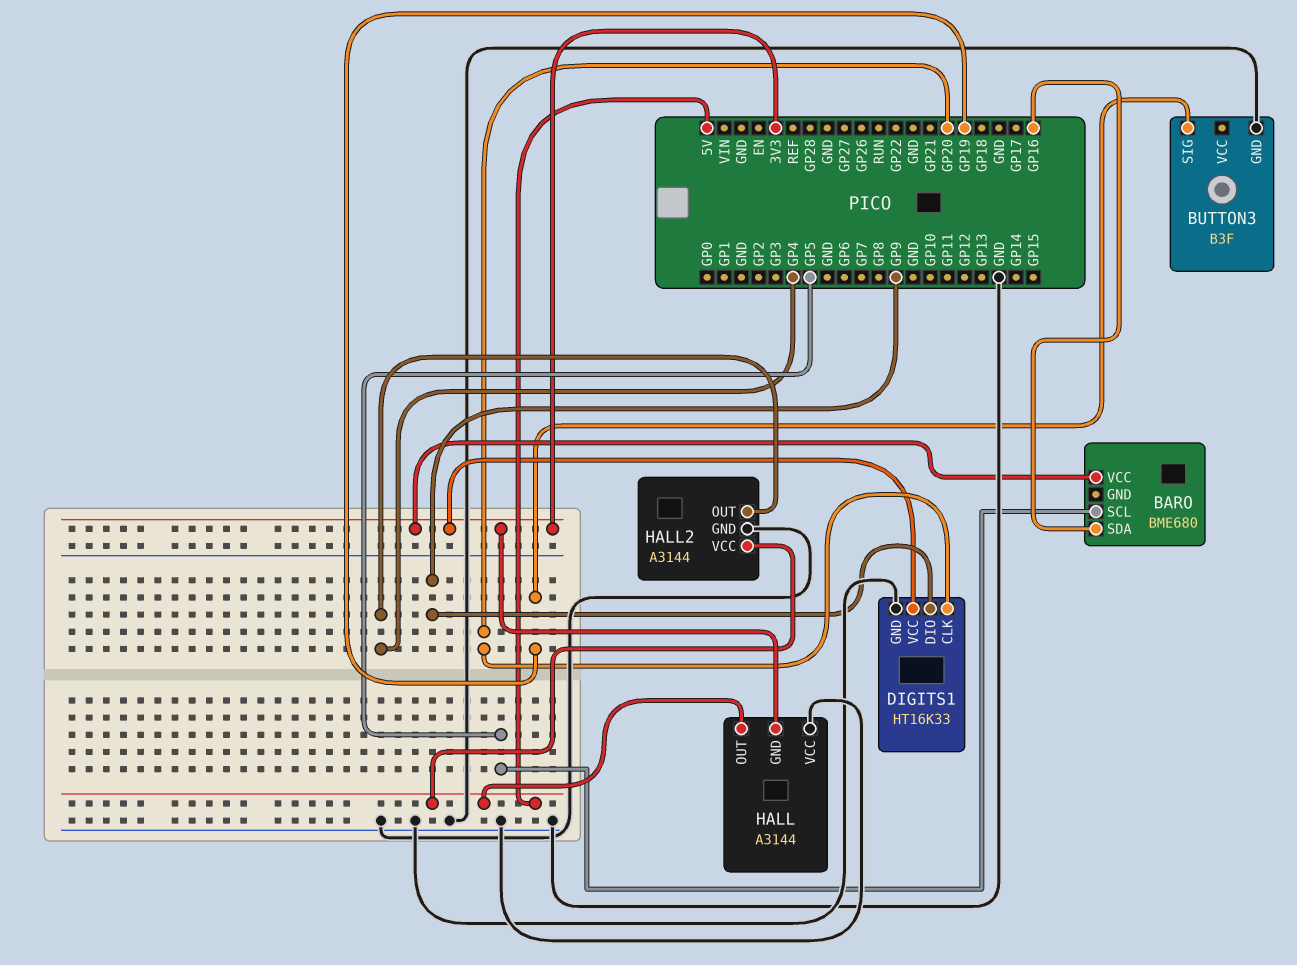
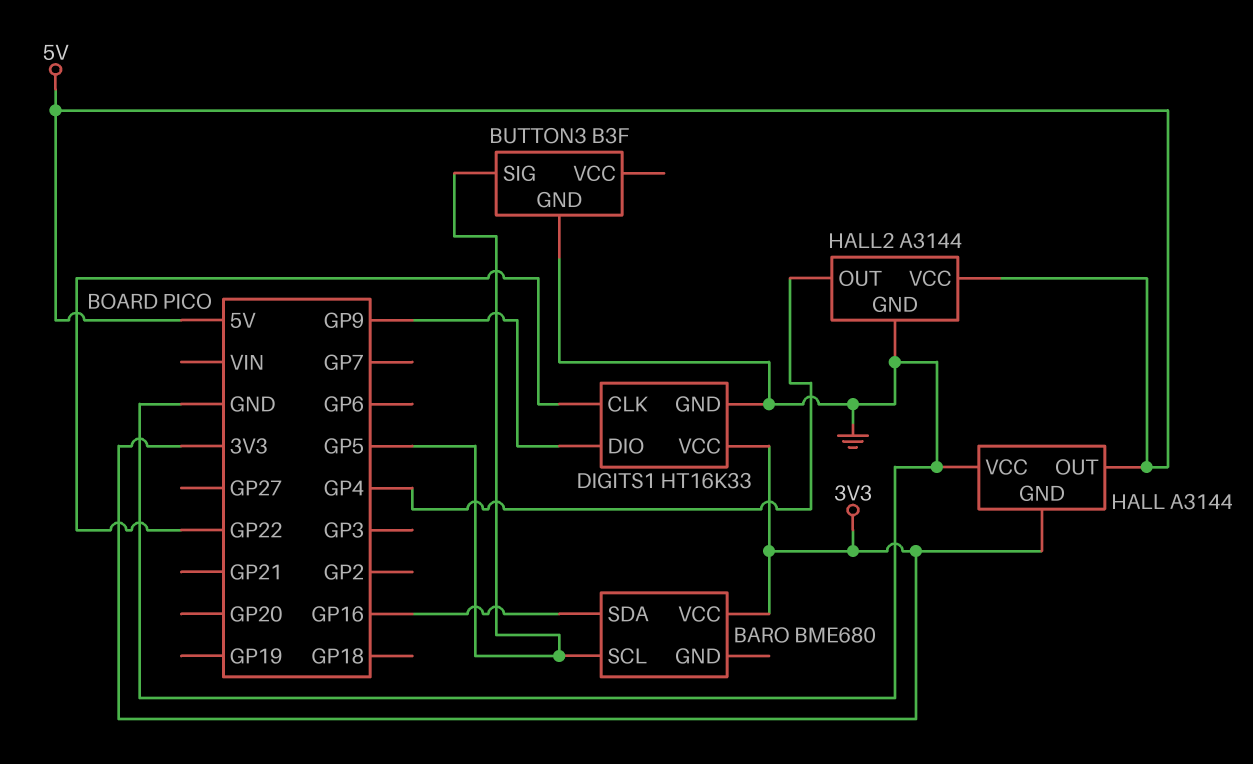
BUTTON3 pin SIG: GP19 -> GP5
DIGITS1 pin CLK: GP20 -> GP22

